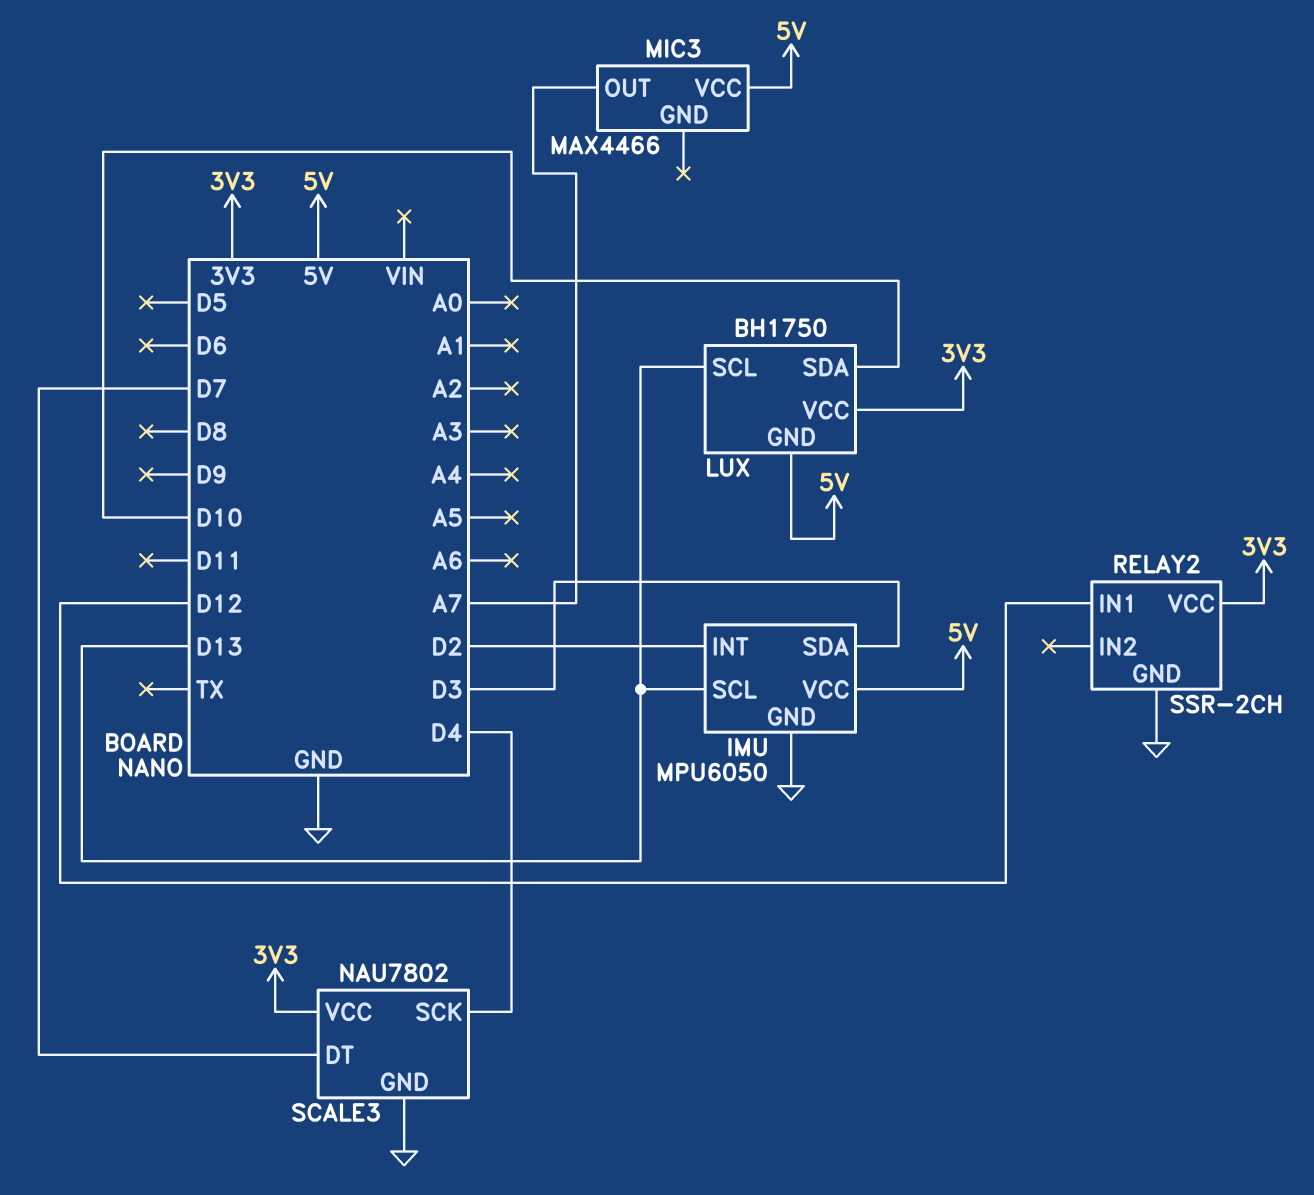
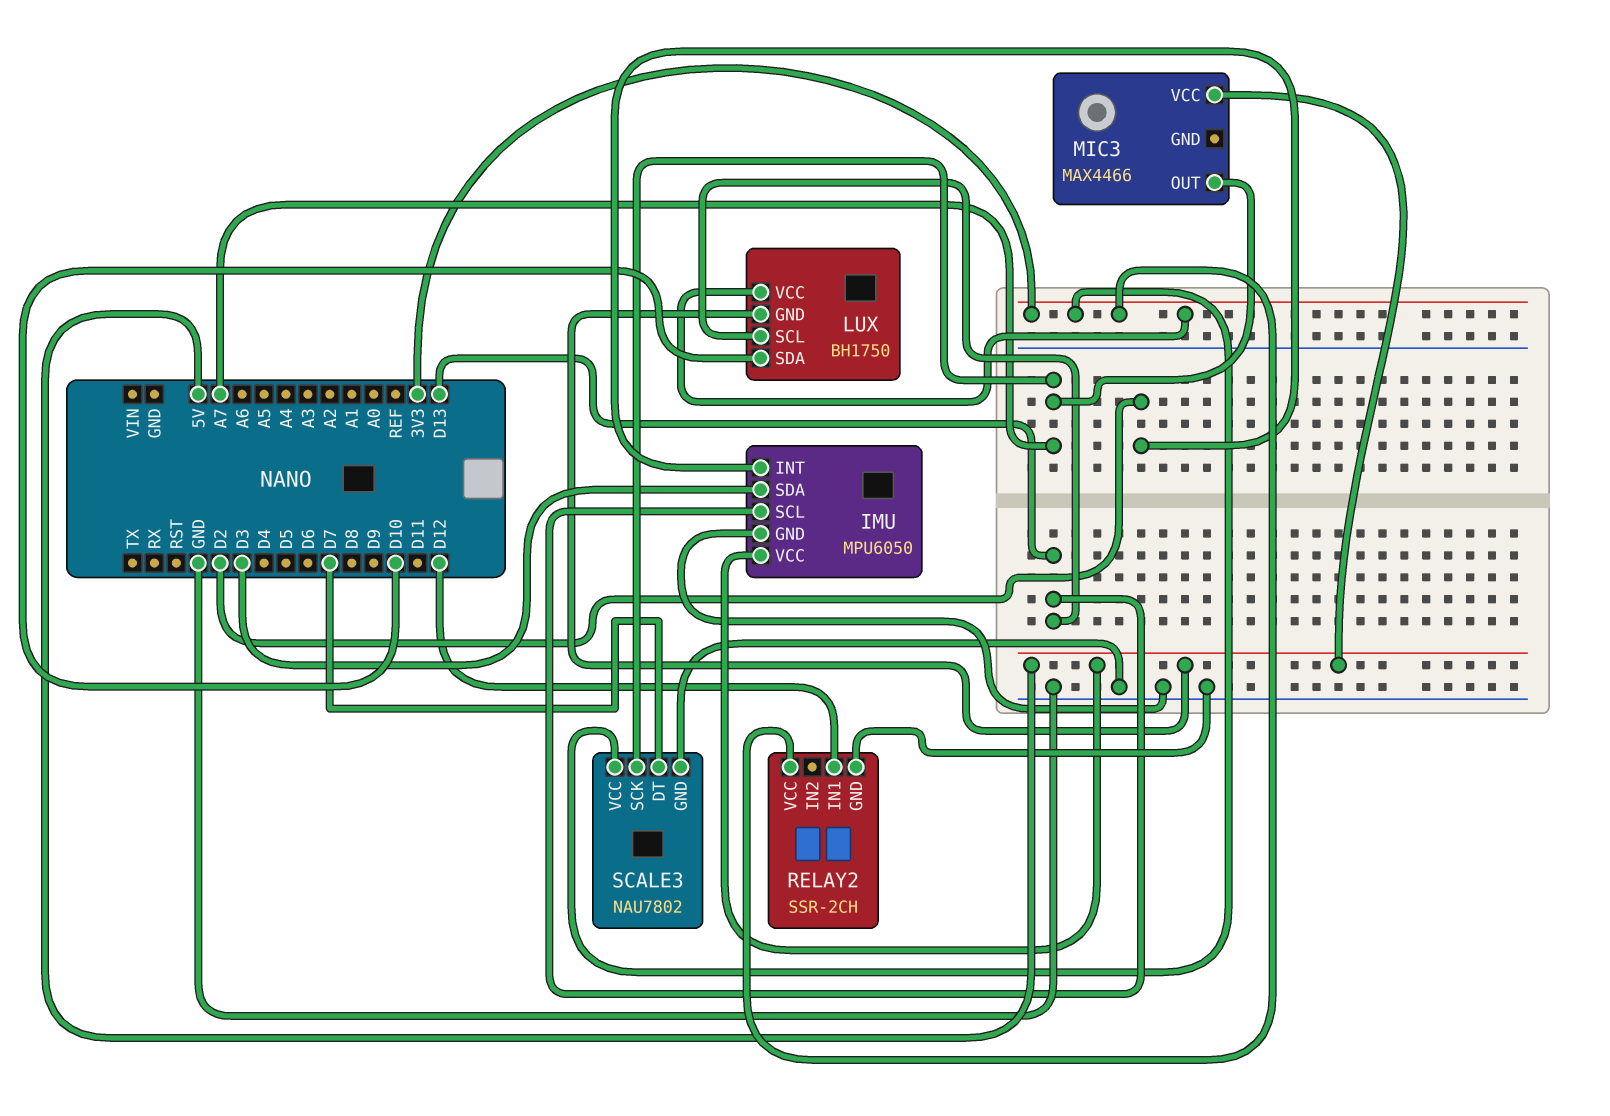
SCALE3 pin SCK: D4 -> A7

